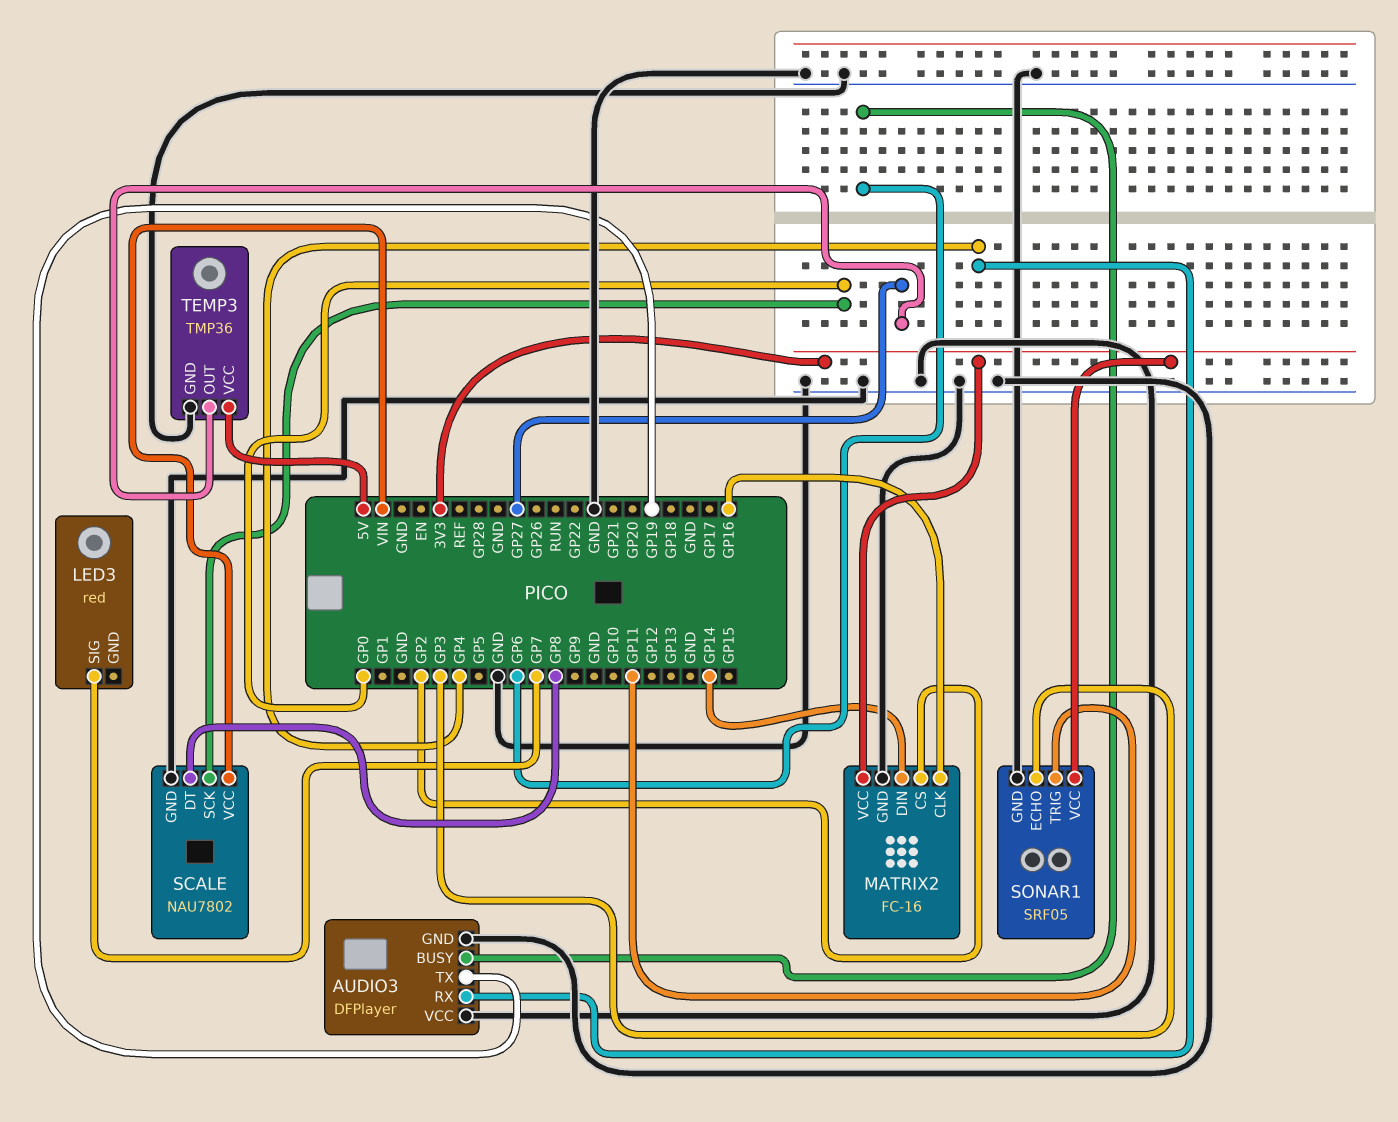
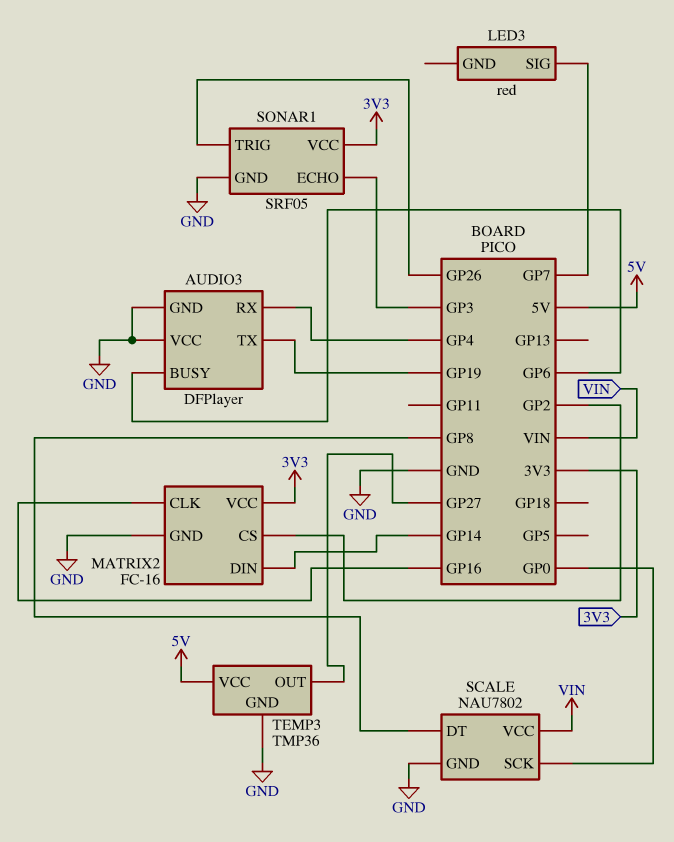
SONAR1 pin TRIG: GP11 -> GP26

